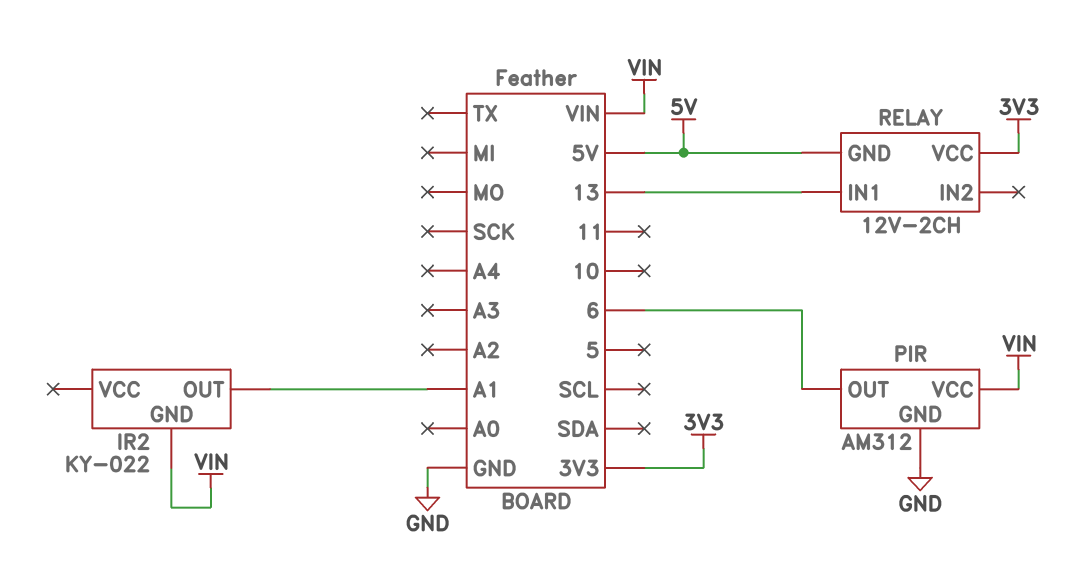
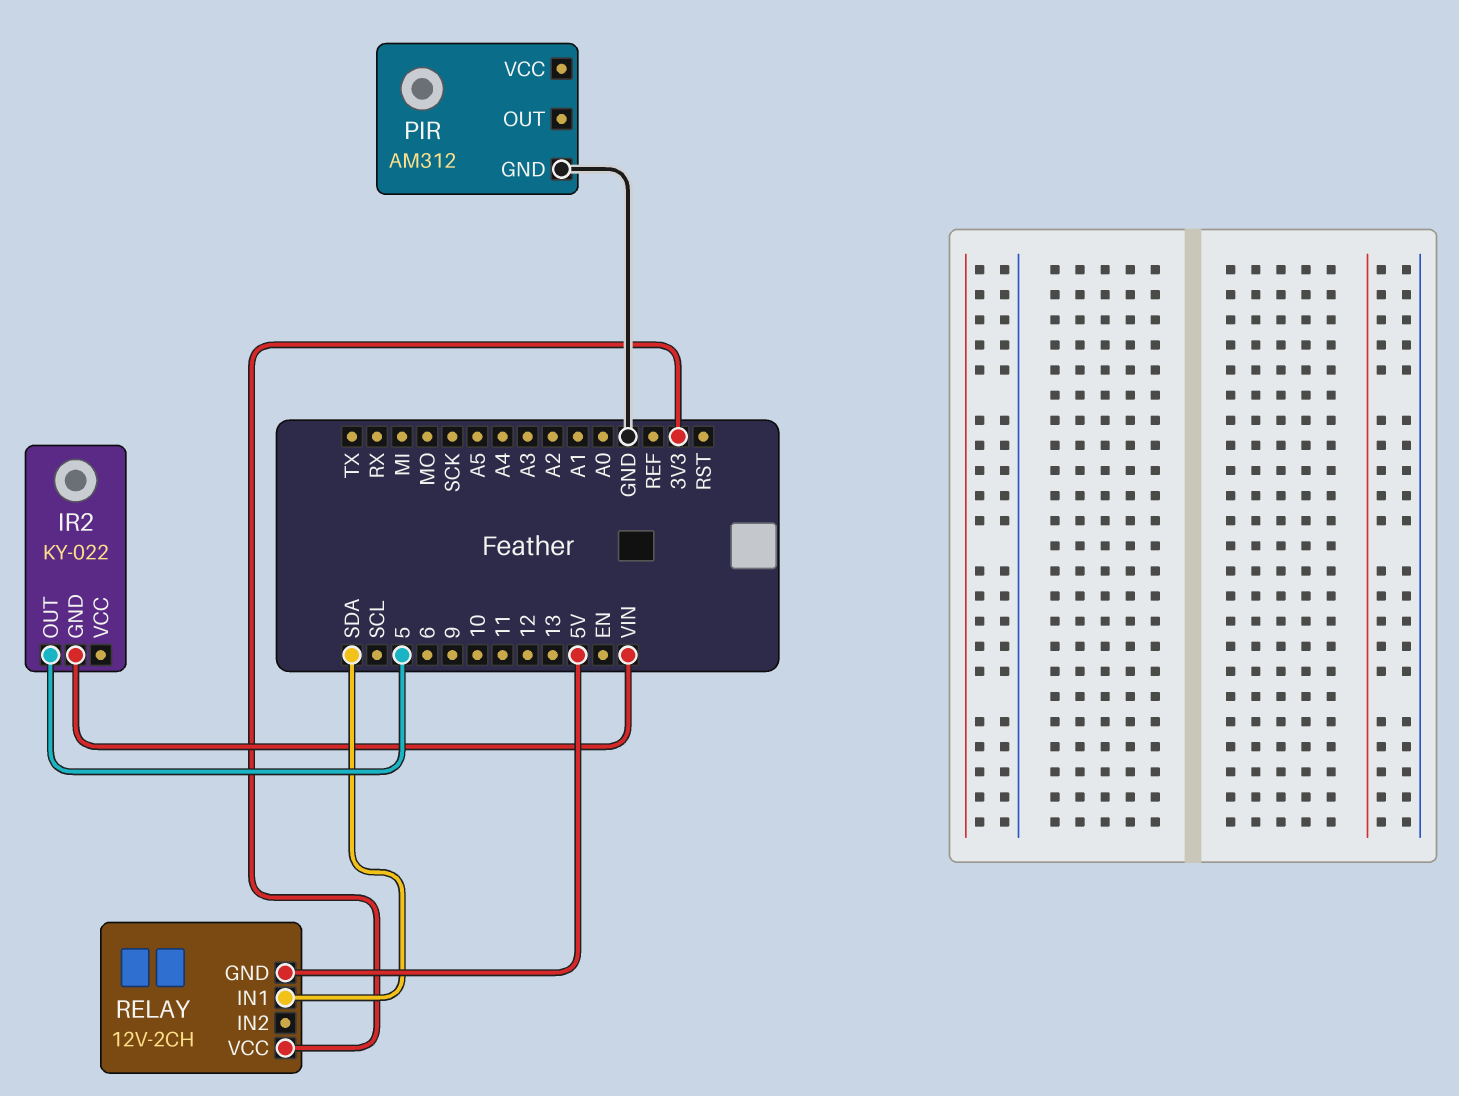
IR2 pin OUT: A1 -> 5
PIR pin OUT: 6 -> none
PIR pin VCC: VIN -> none
RELAY pin IN1: 13 -> SDA

